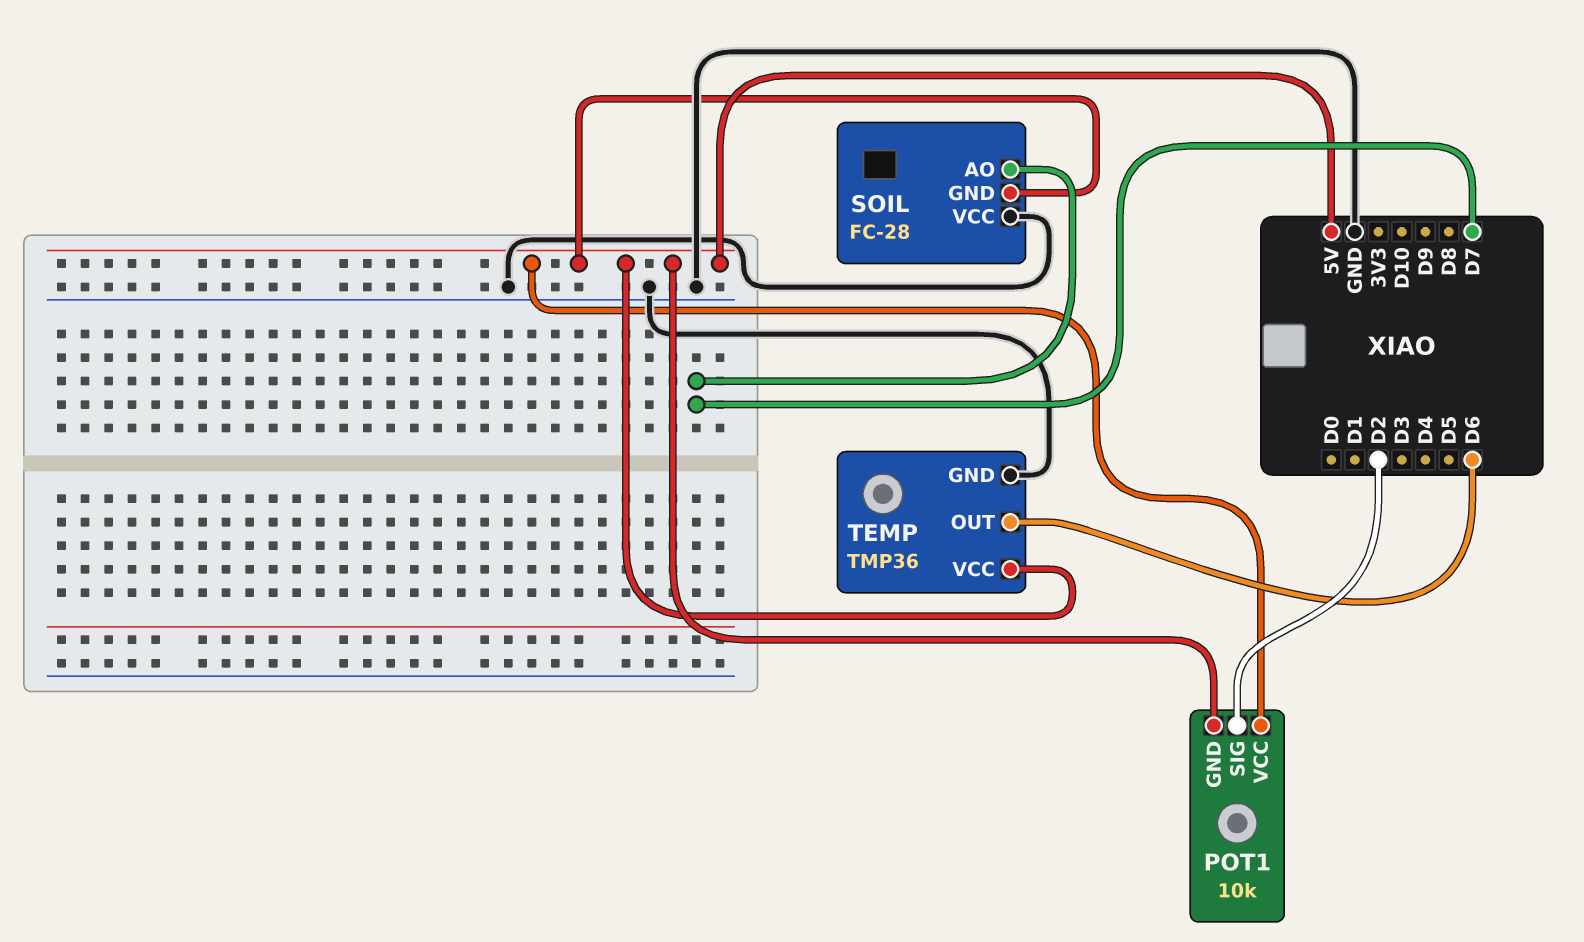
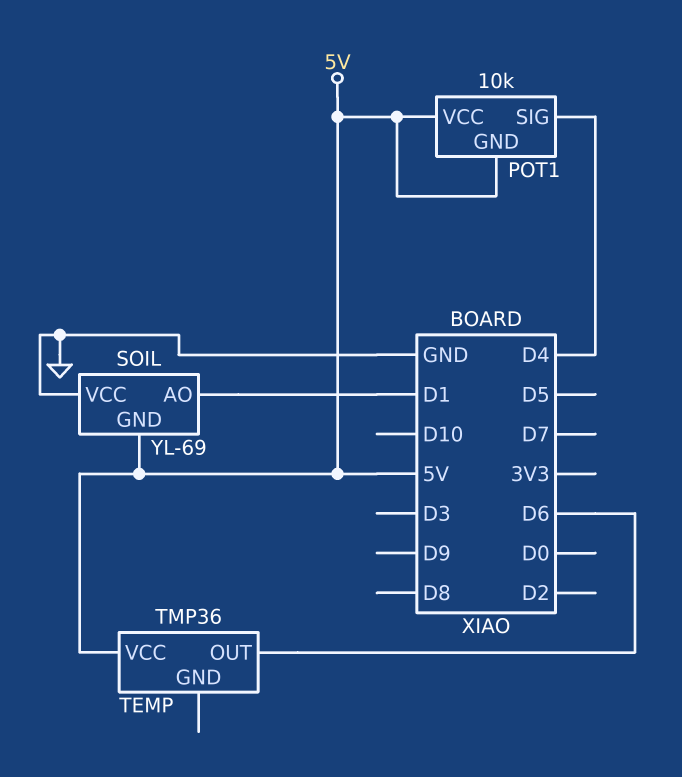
POT1 pin SIG: D2 -> D4
SOIL: FC-28 -> YL-69
SOIL pin AO: D7 -> D1
TEMP pin GND: GND -> none

